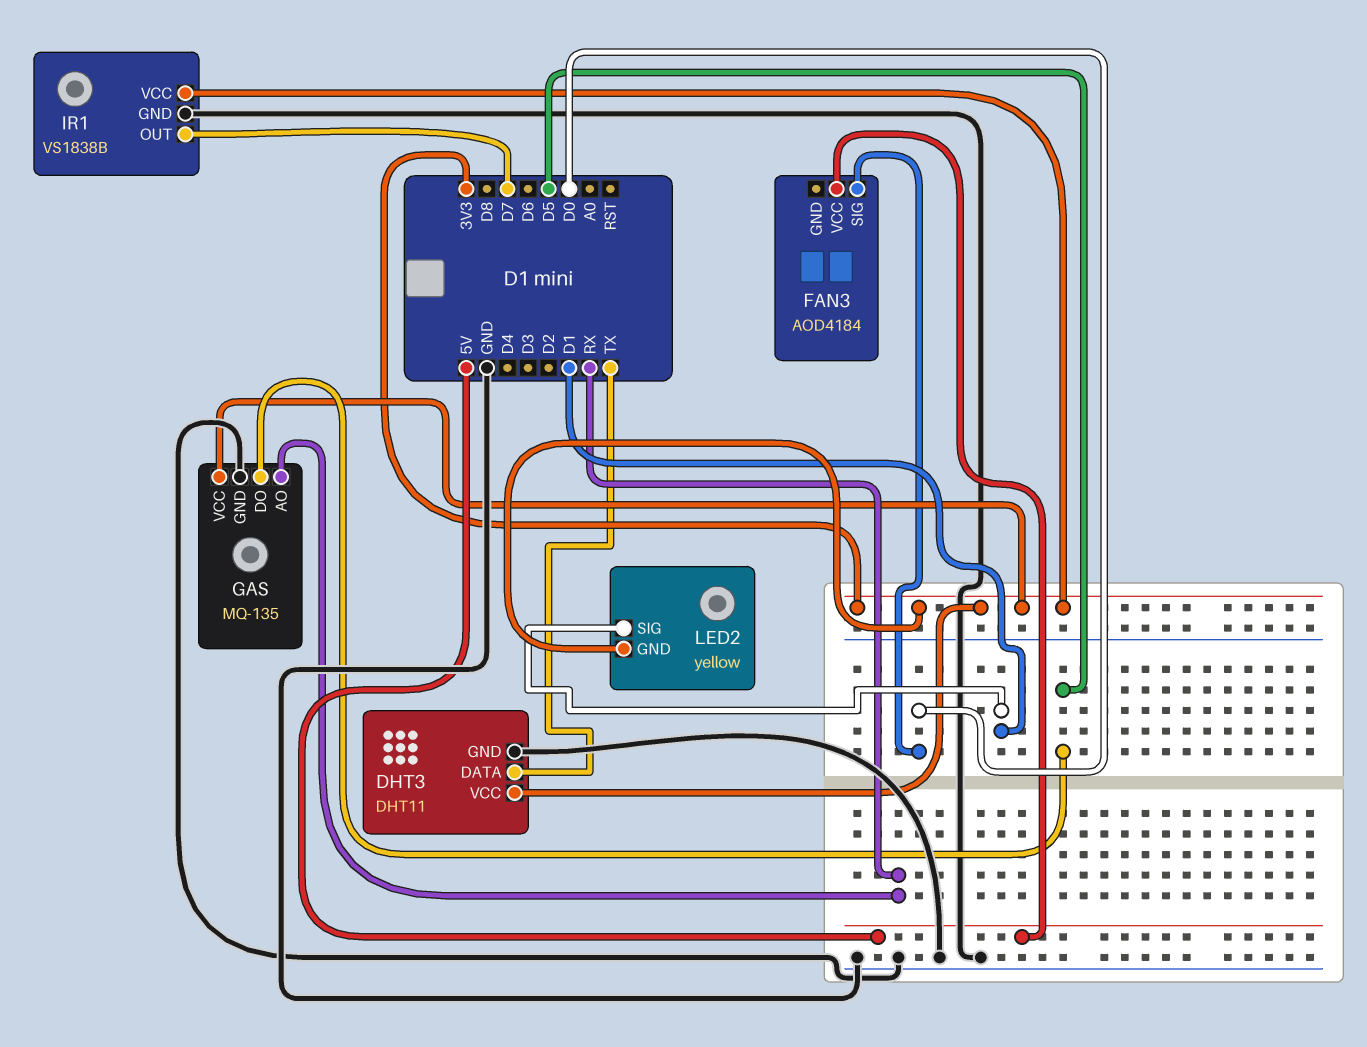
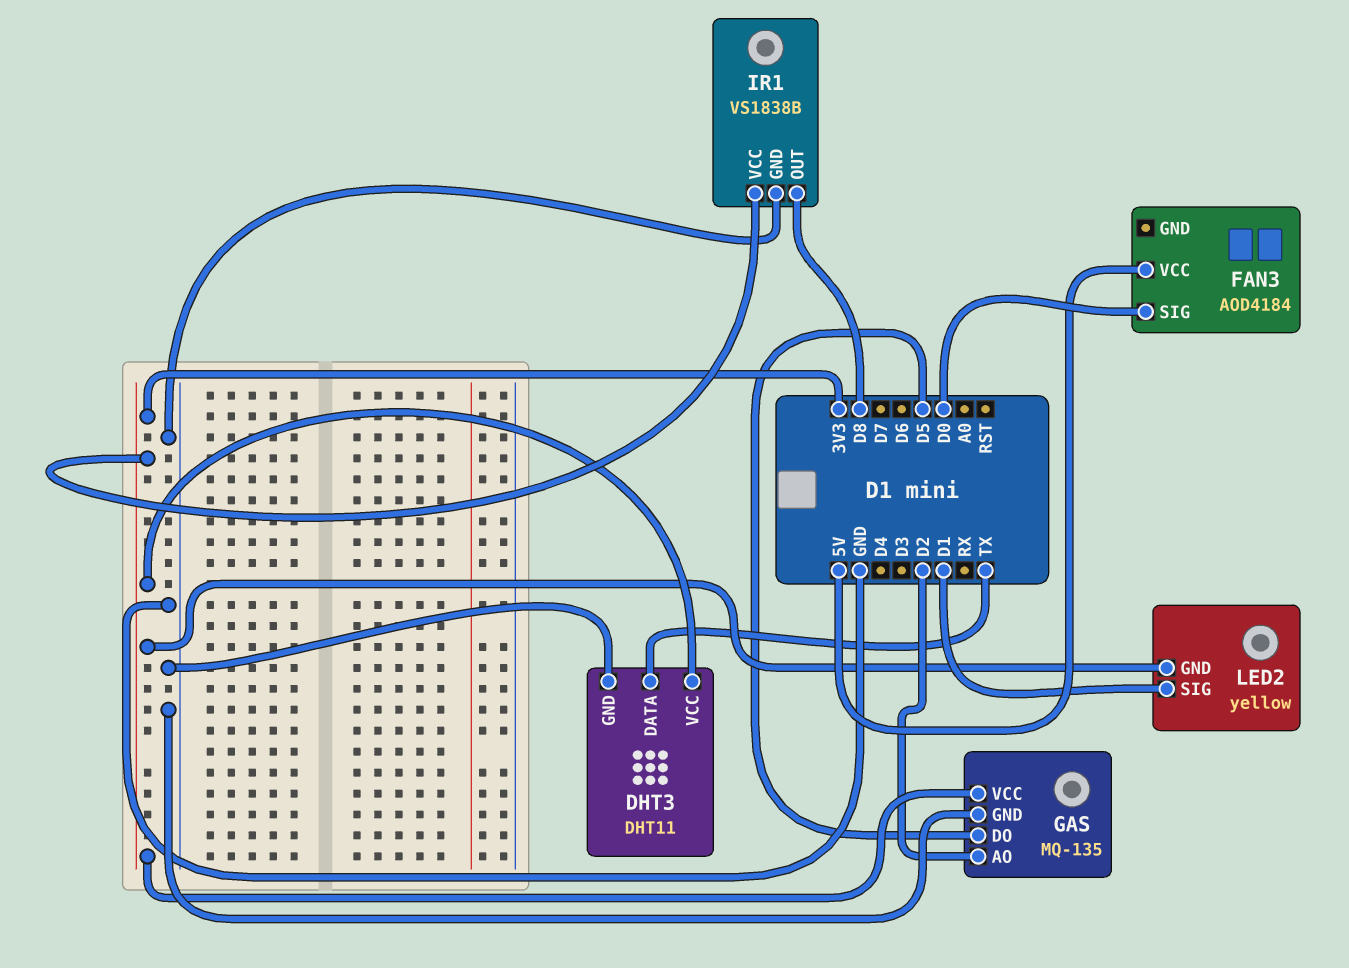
GAS pin AO: RX -> D2
IR1 pin OUT: D7 -> D8

